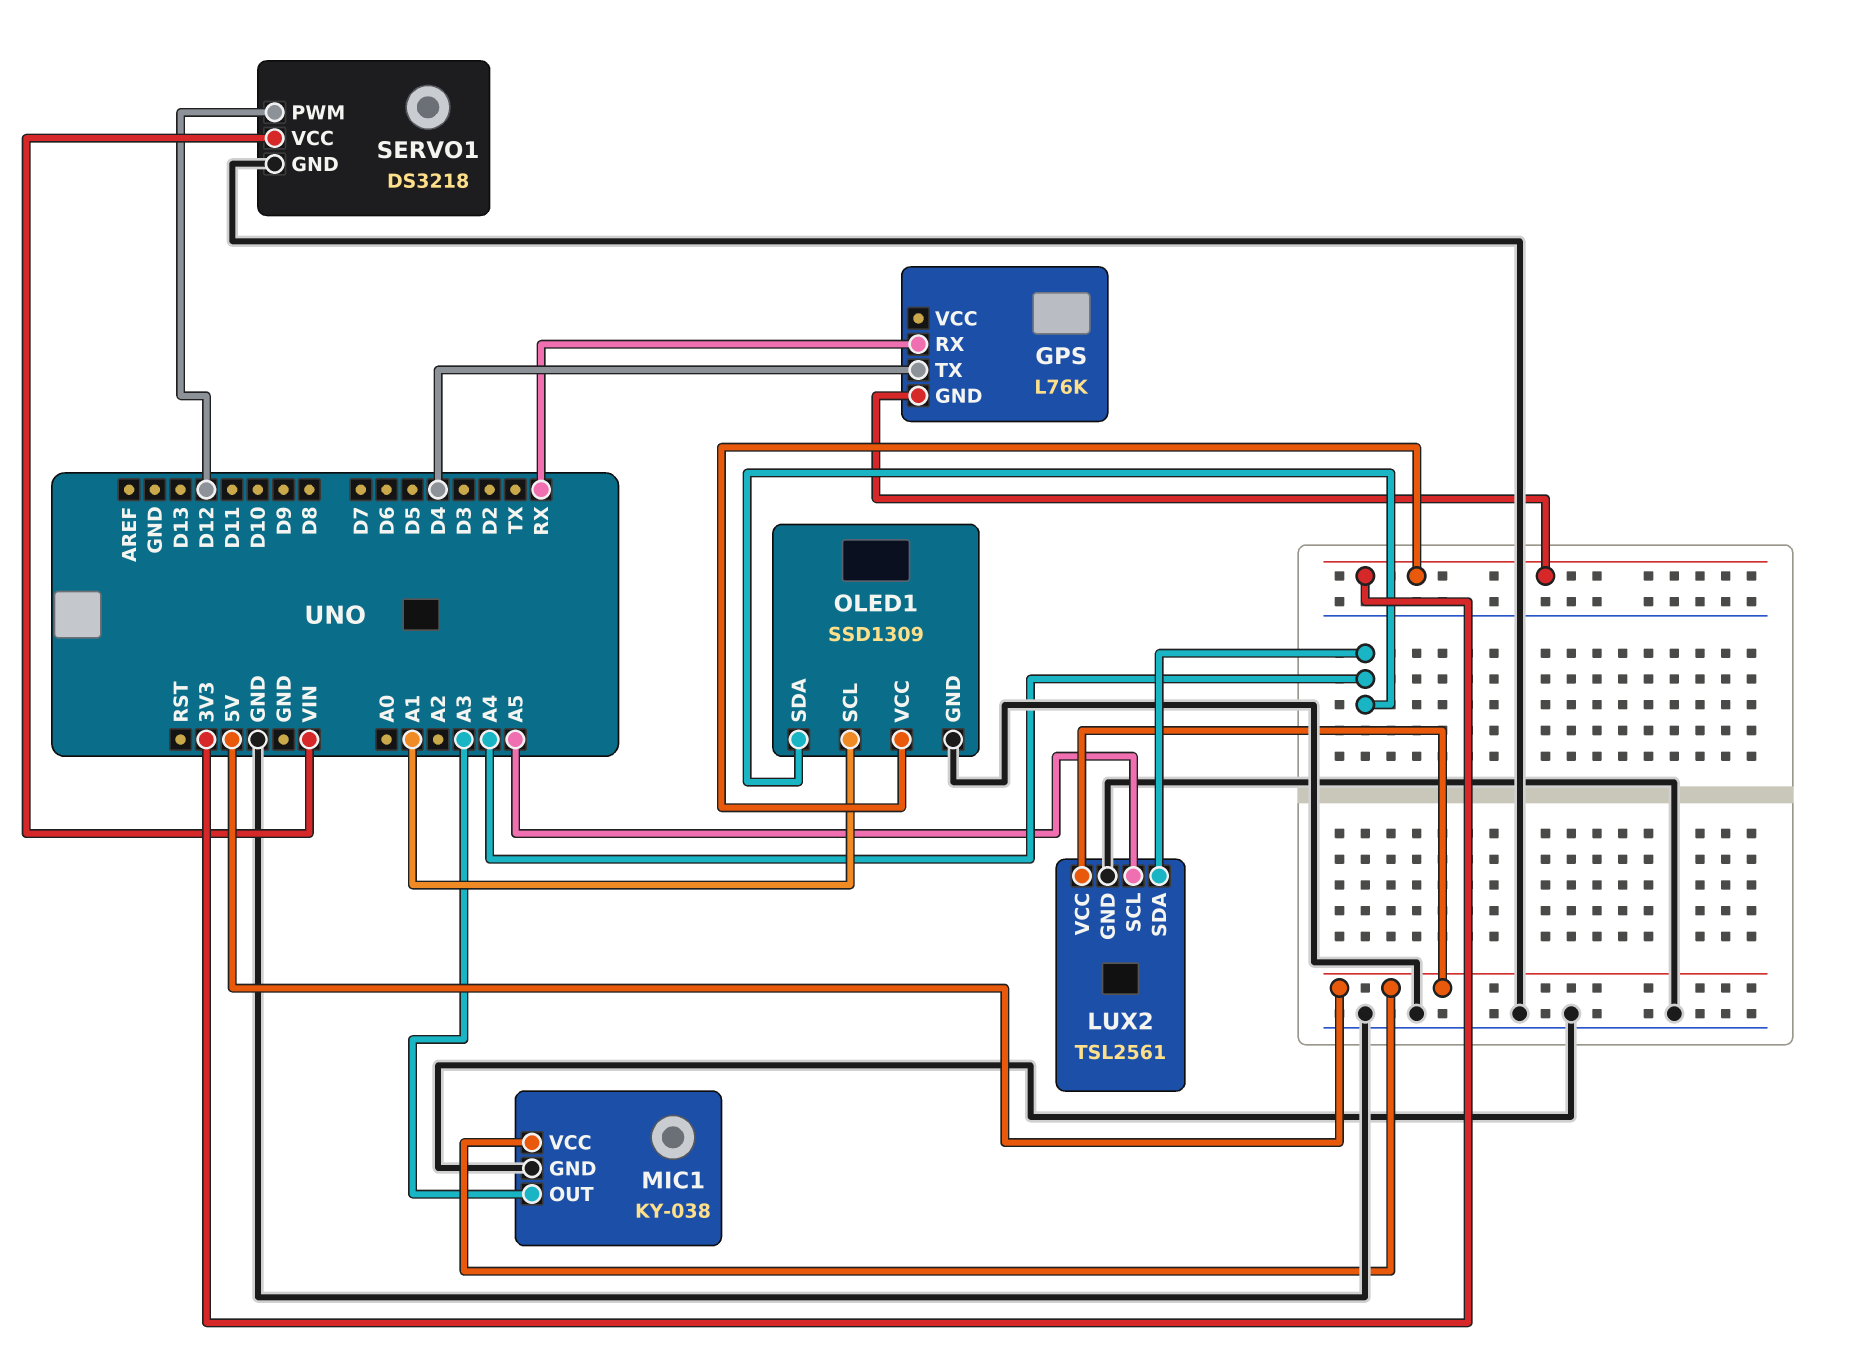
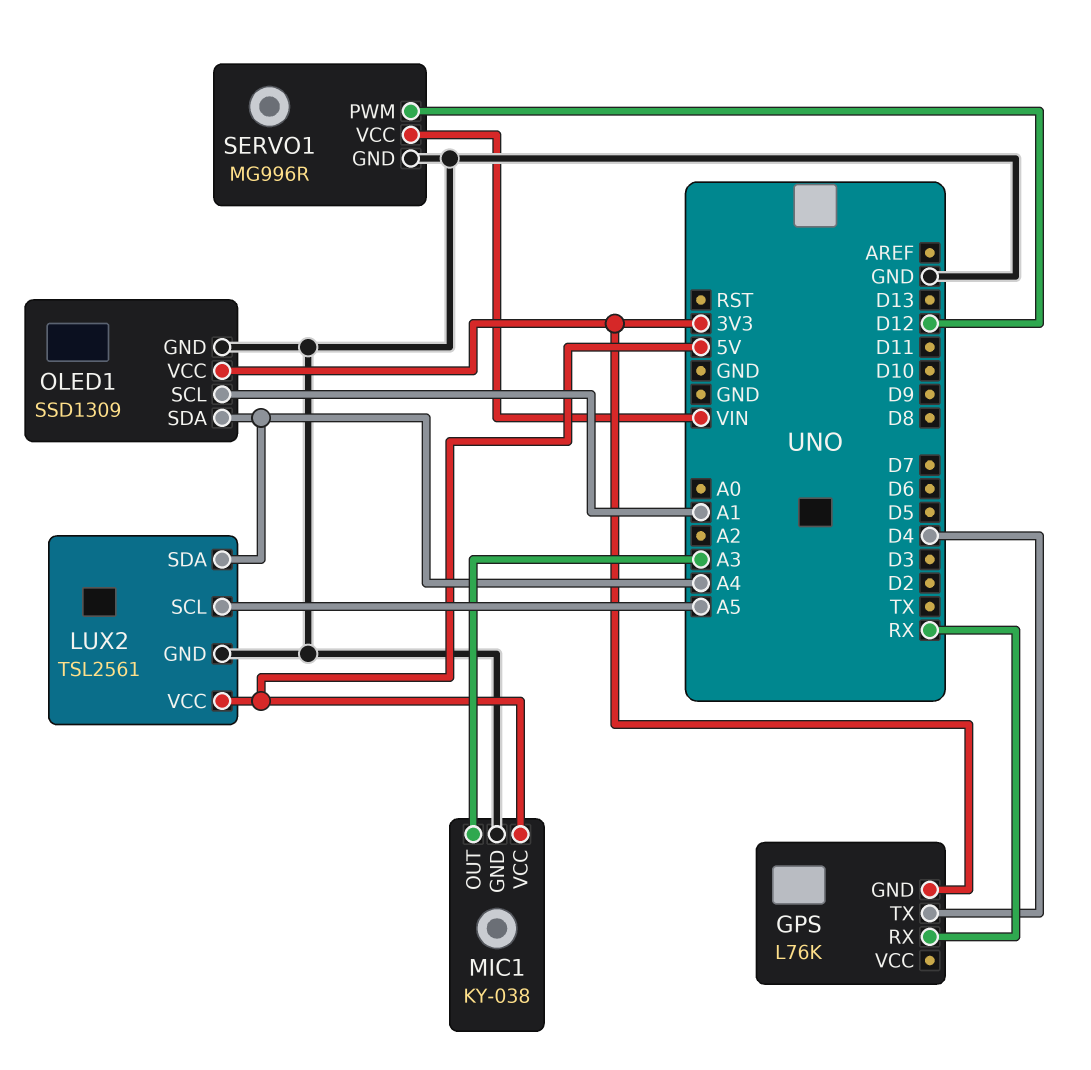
SERVO1: DS3218 -> MG996R

